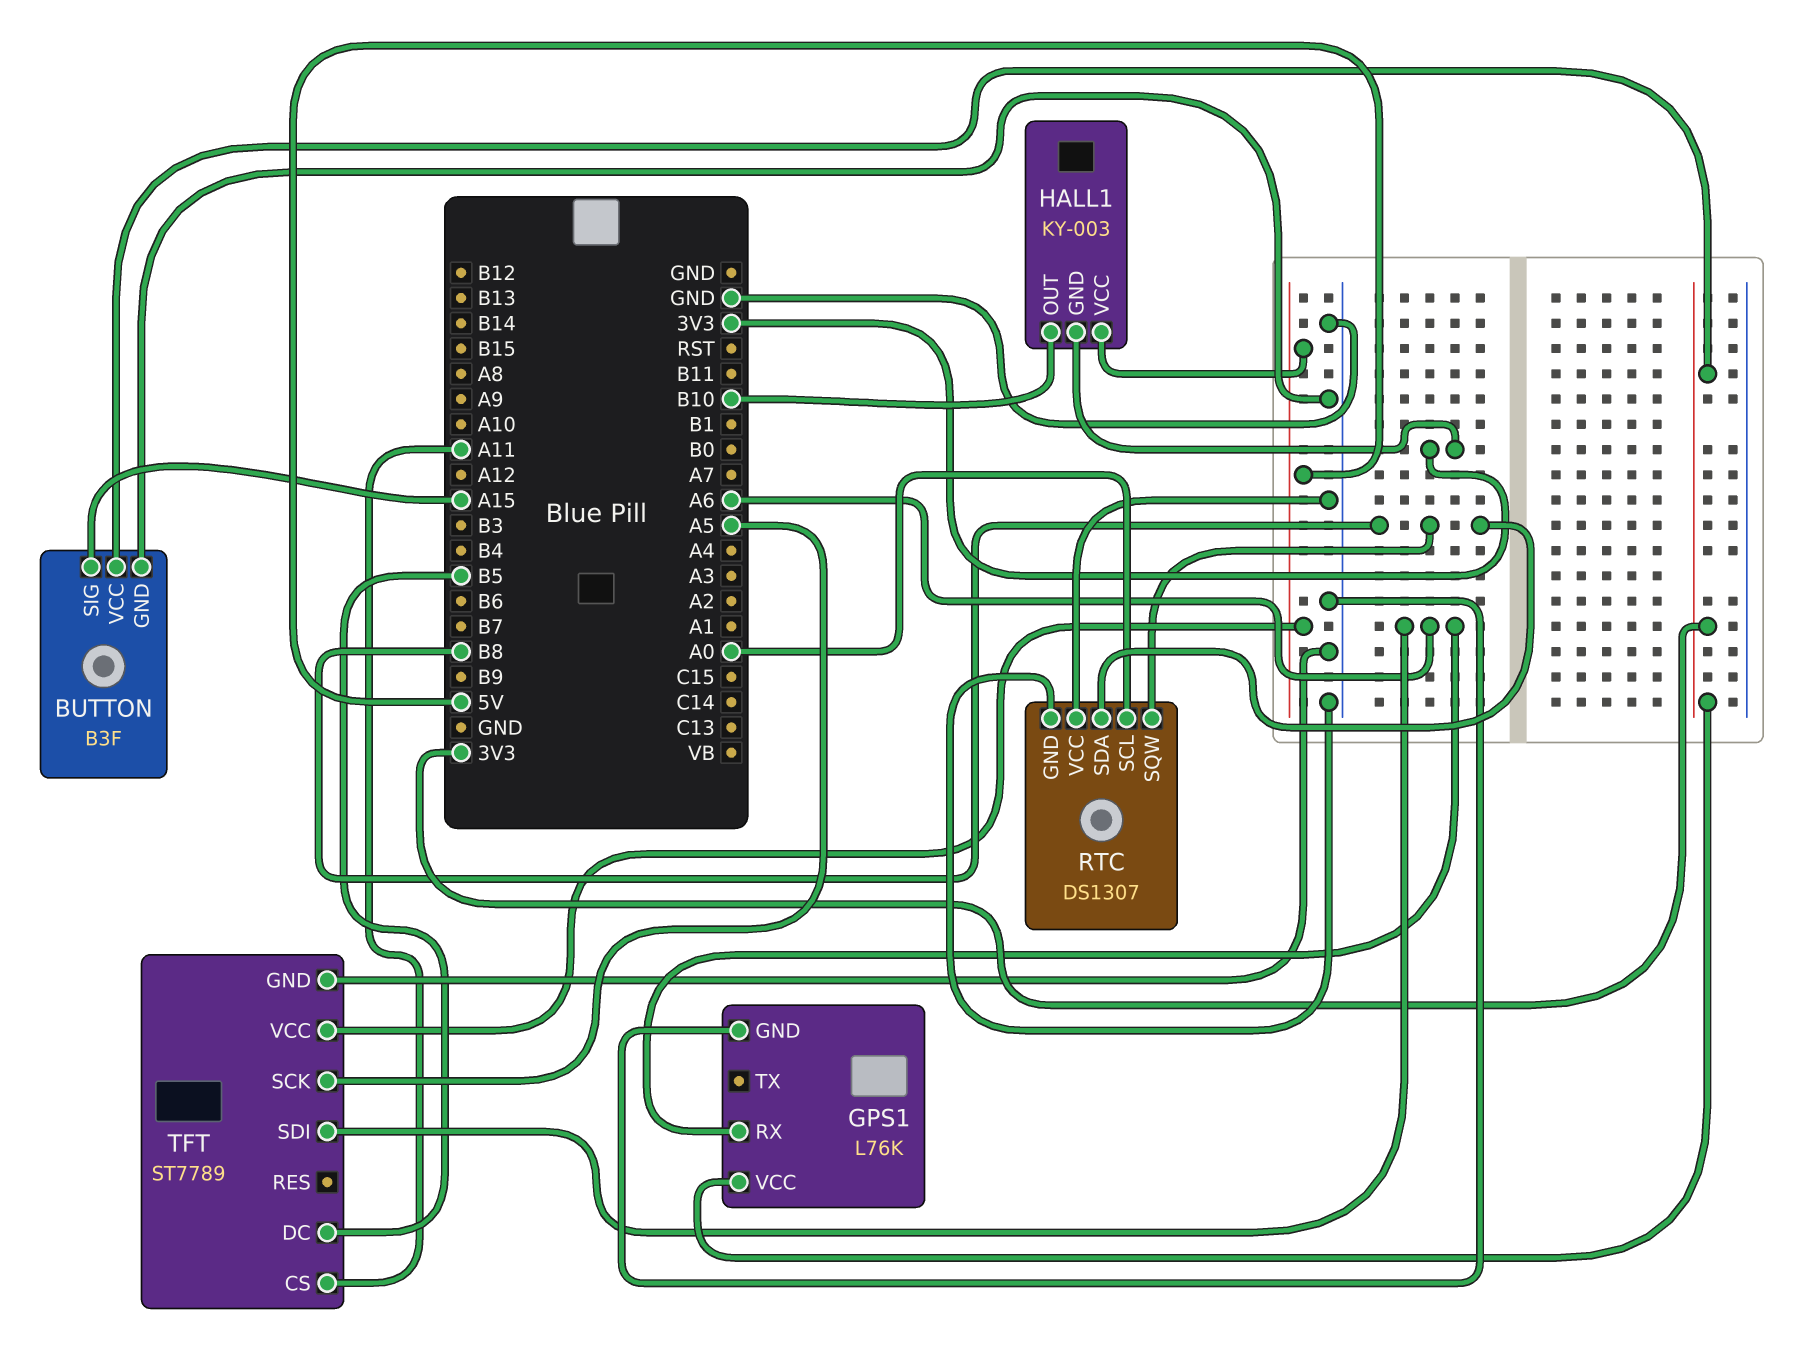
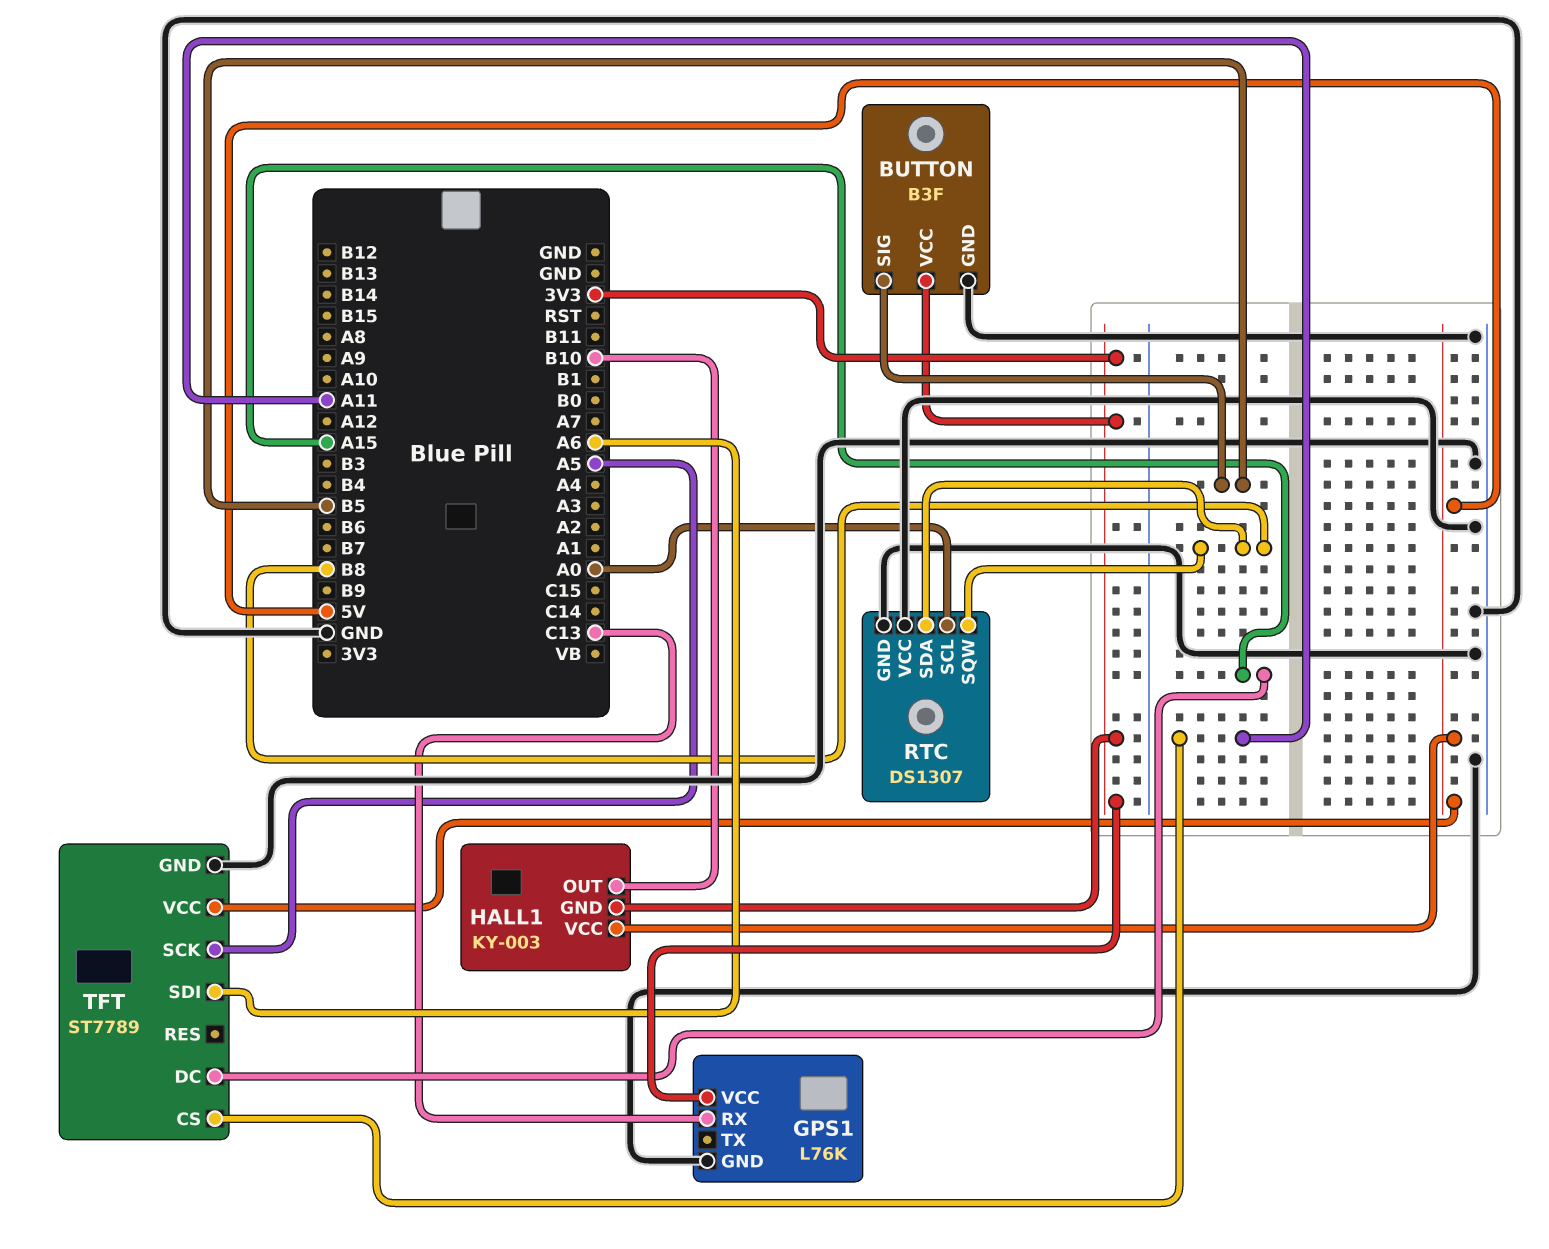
BUTTON pin SIG: A15 -> B5
GPS1 pin RX: A6 -> C13
TFT pin DC: B5 -> A15

